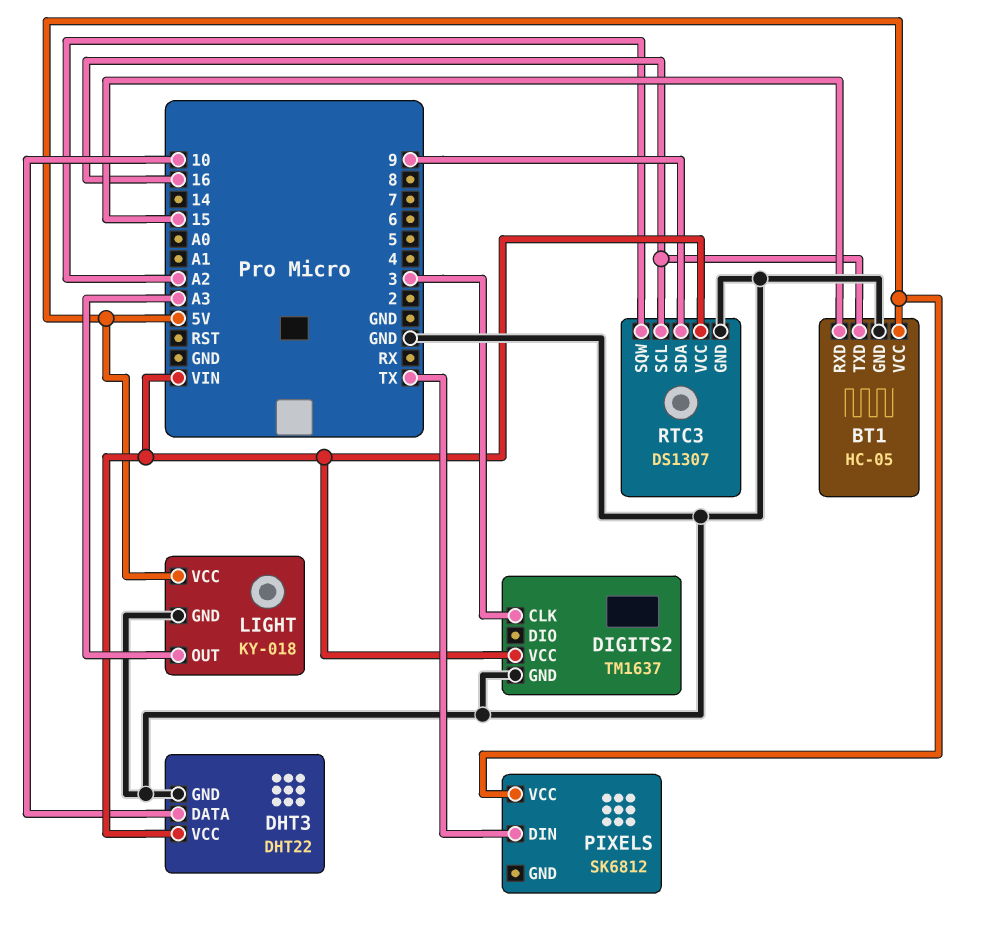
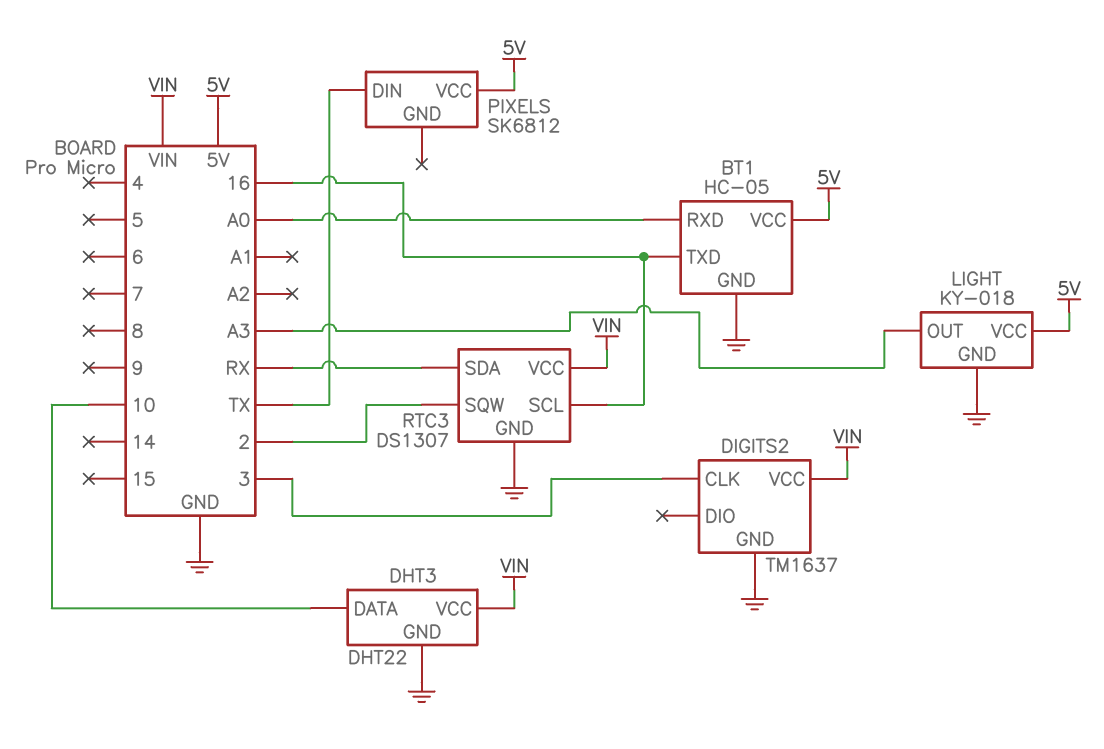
BT1 pin RXD: 15 -> A0
RTC3 pin SDA: 9 -> RX
RTC3 pin SQW: A2 -> 2

